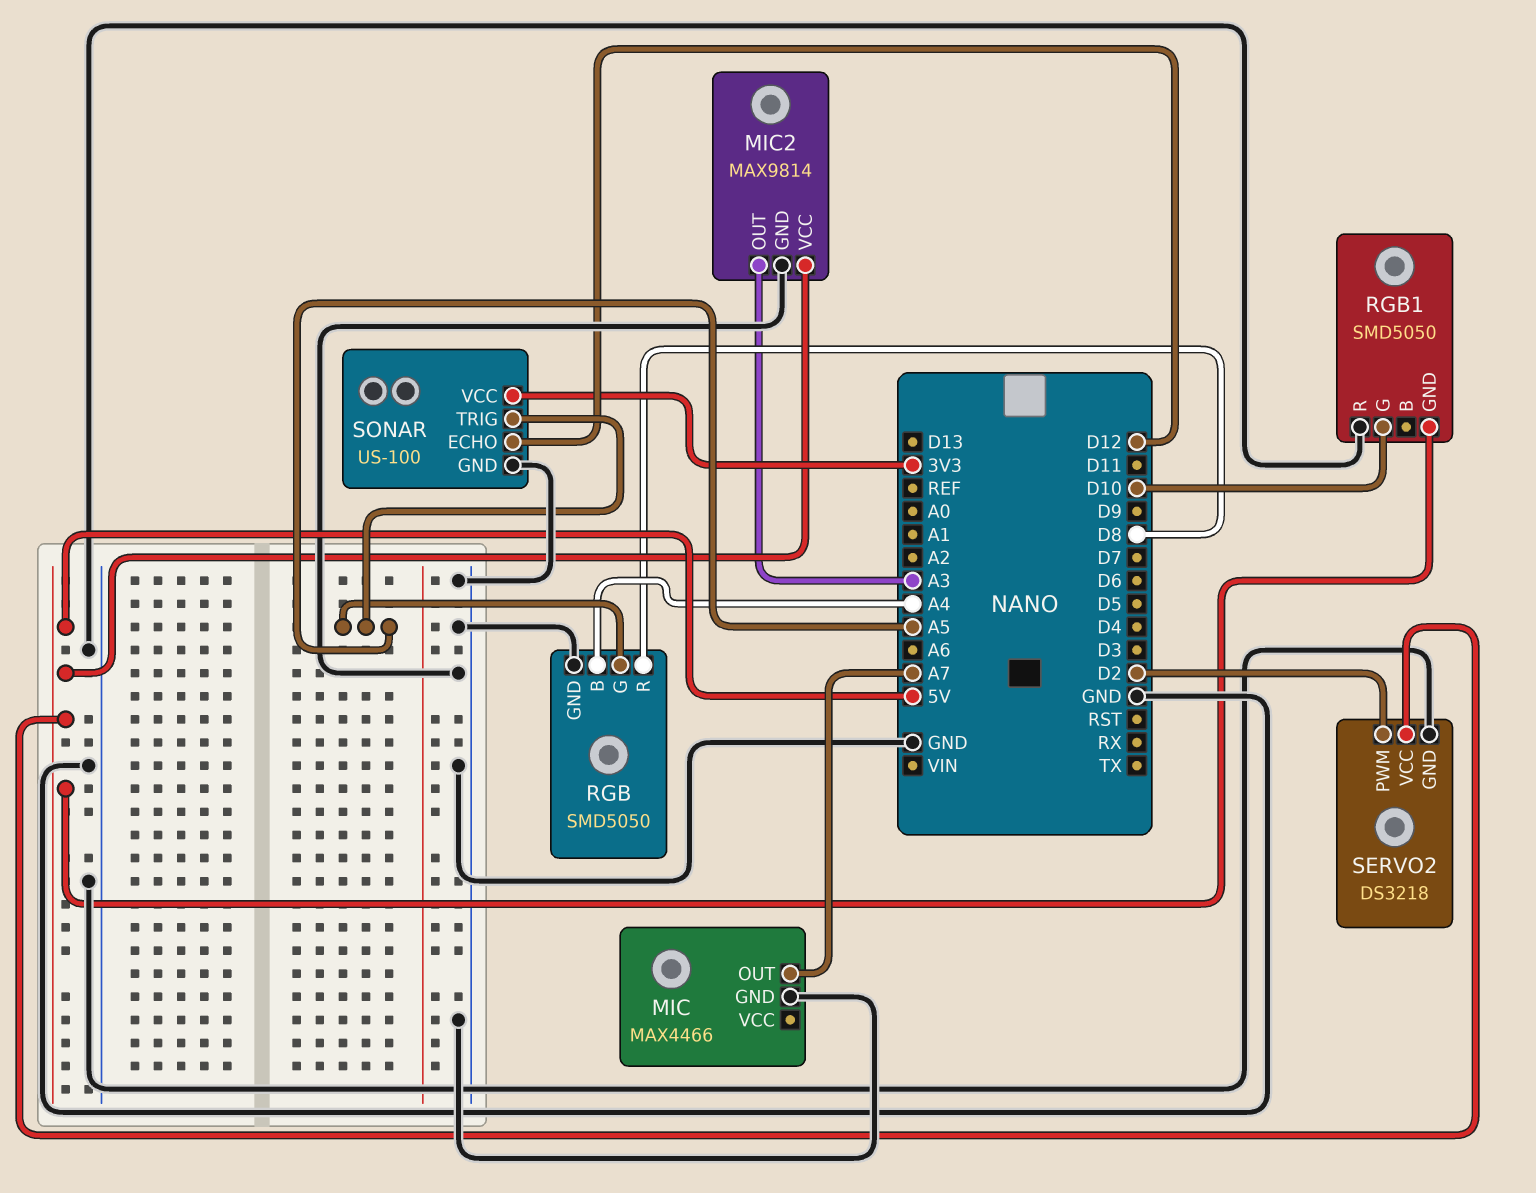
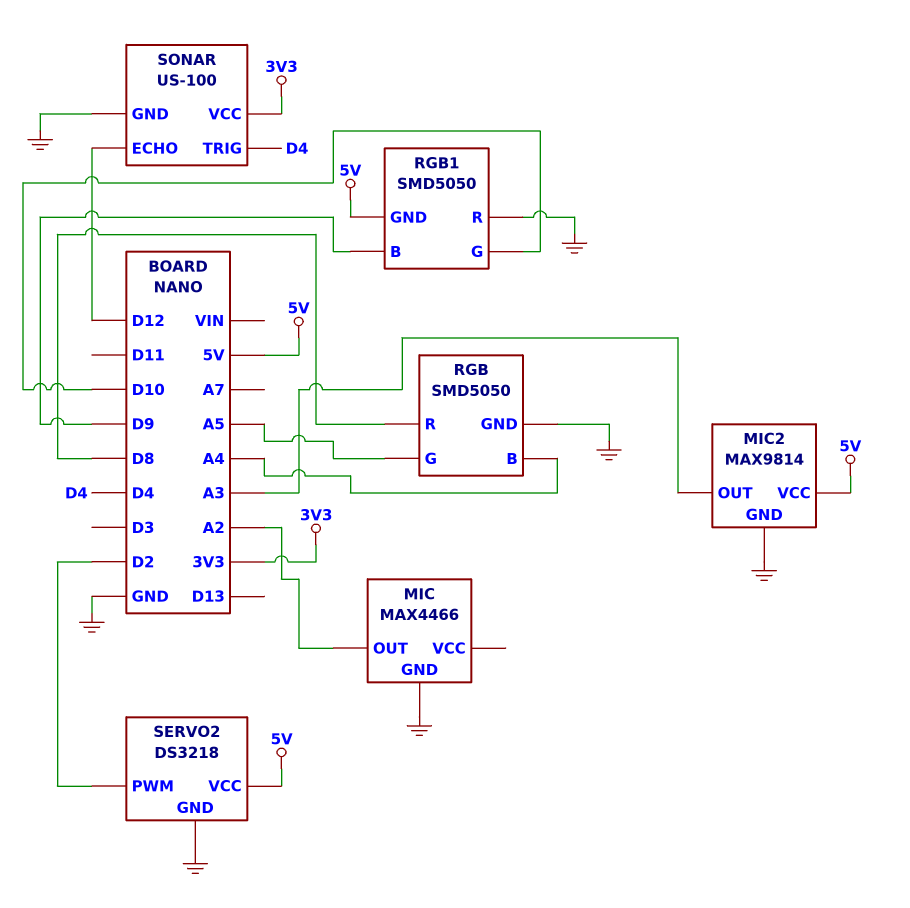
MIC pin OUT: A7 -> A2
RGB1 pin B: none -> D9
SONAR pin TRIG: A5 -> D4

